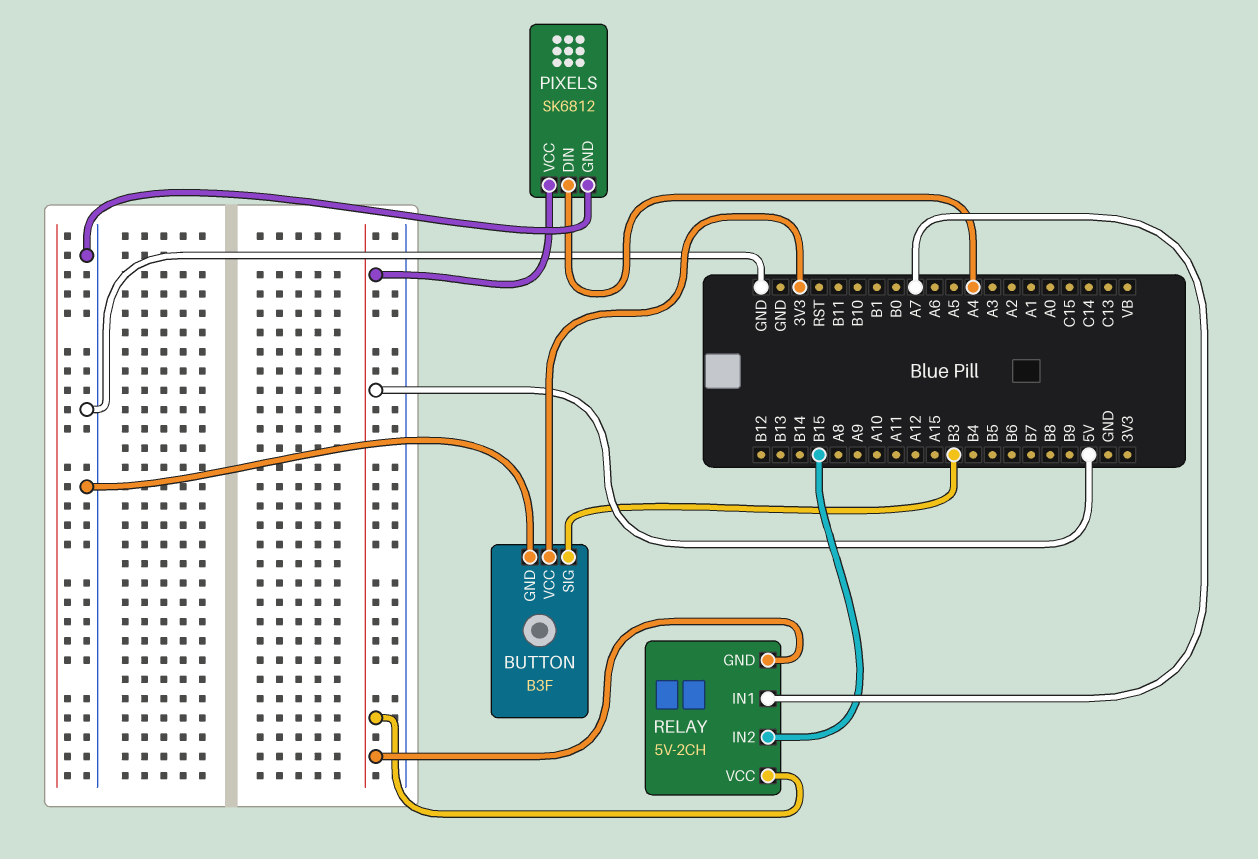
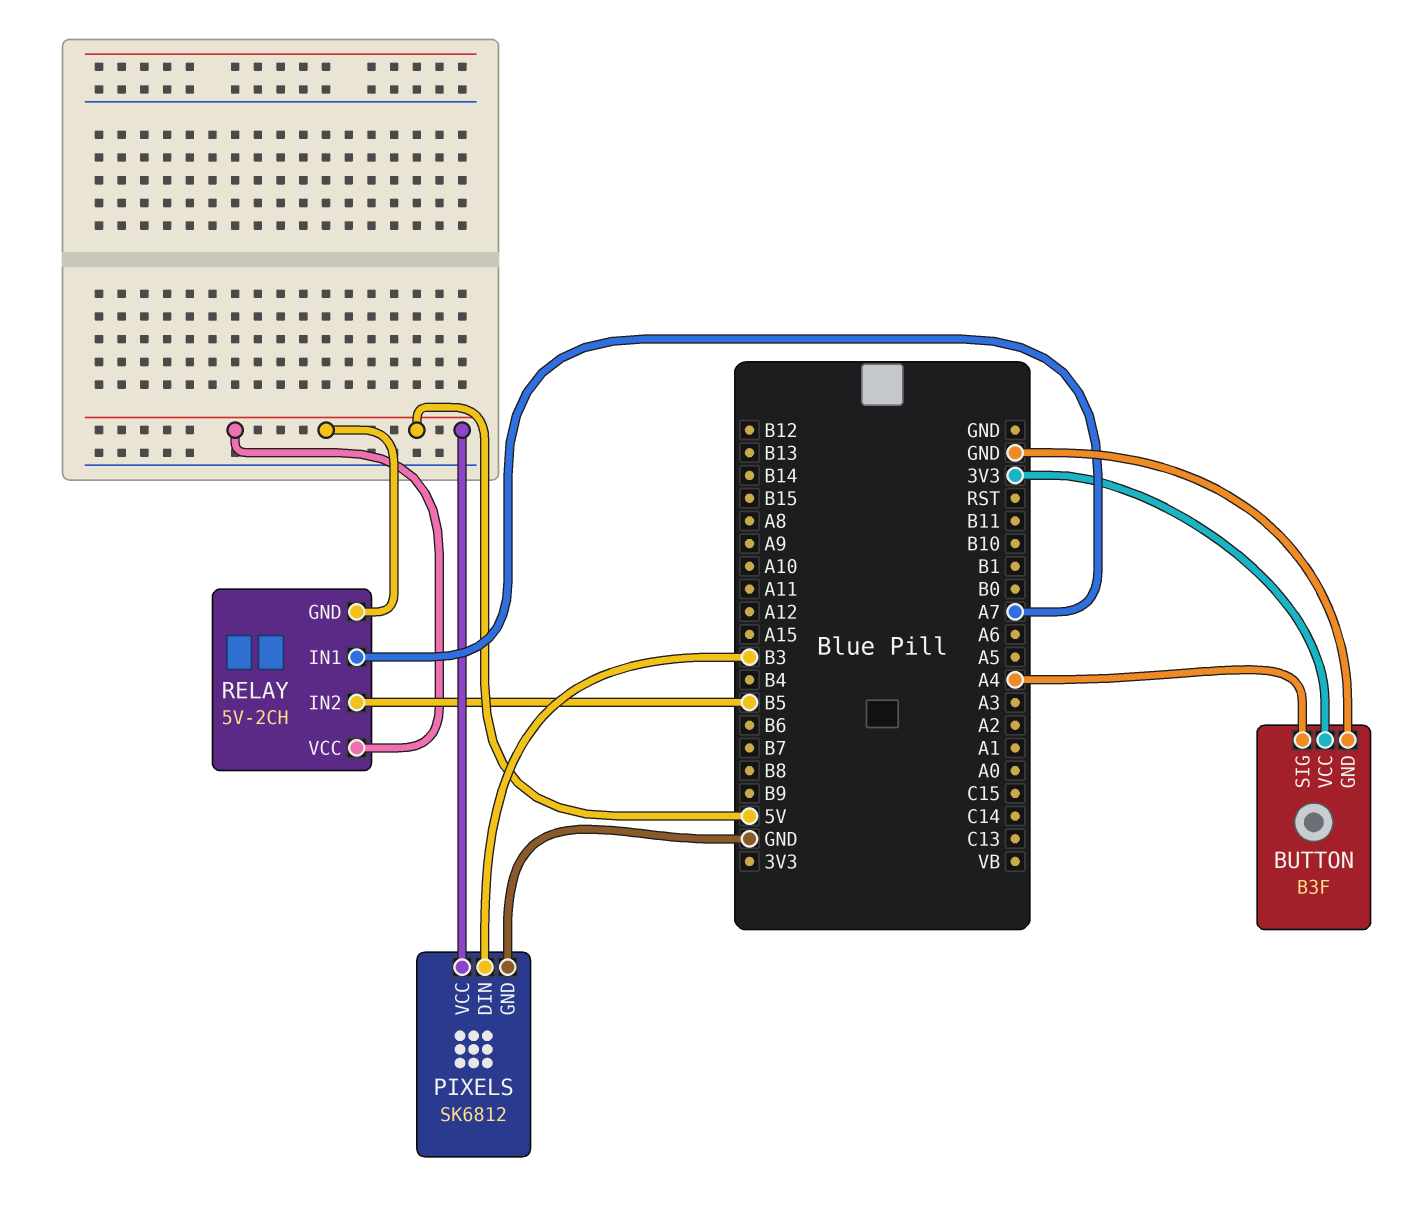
BUTTON pin SIG: B3 -> A4
PIXELS pin DIN: A4 -> B3
RELAY pin IN2: B15 -> B5

